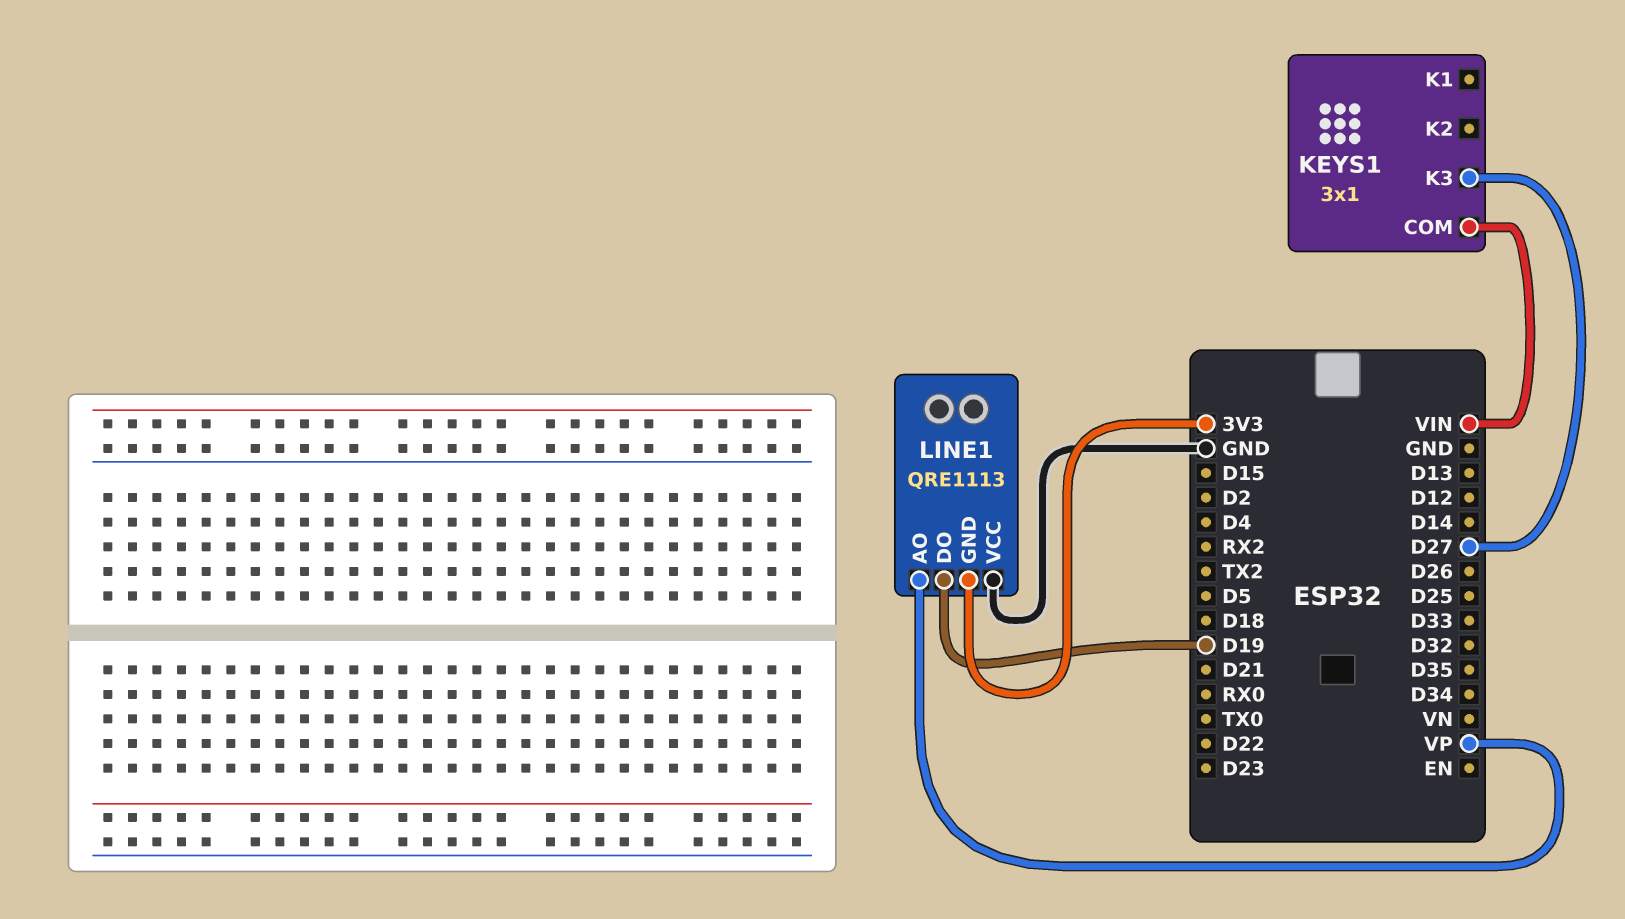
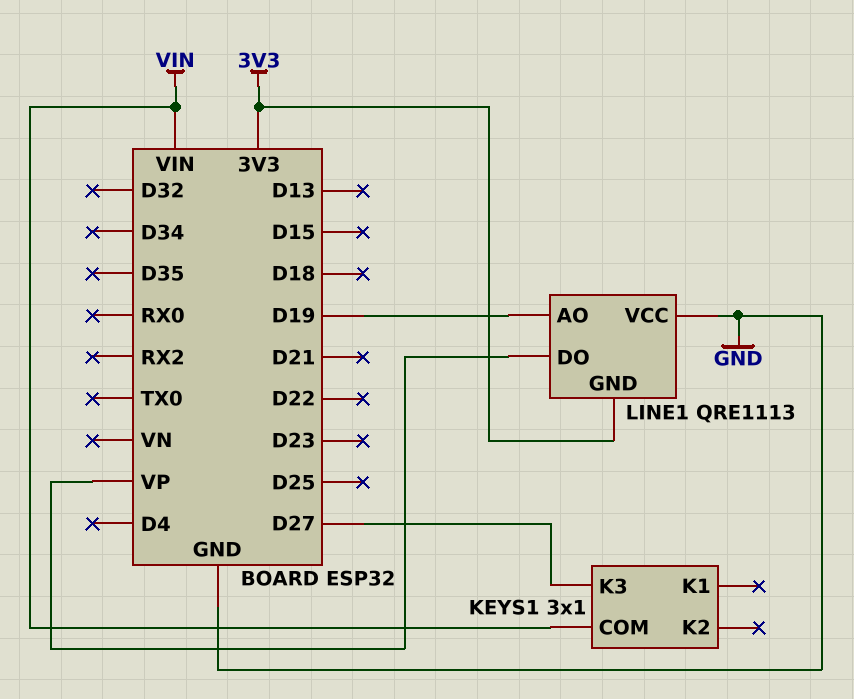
LINE1 pin AO: VP -> D19
LINE1 pin DO: D19 -> VP

